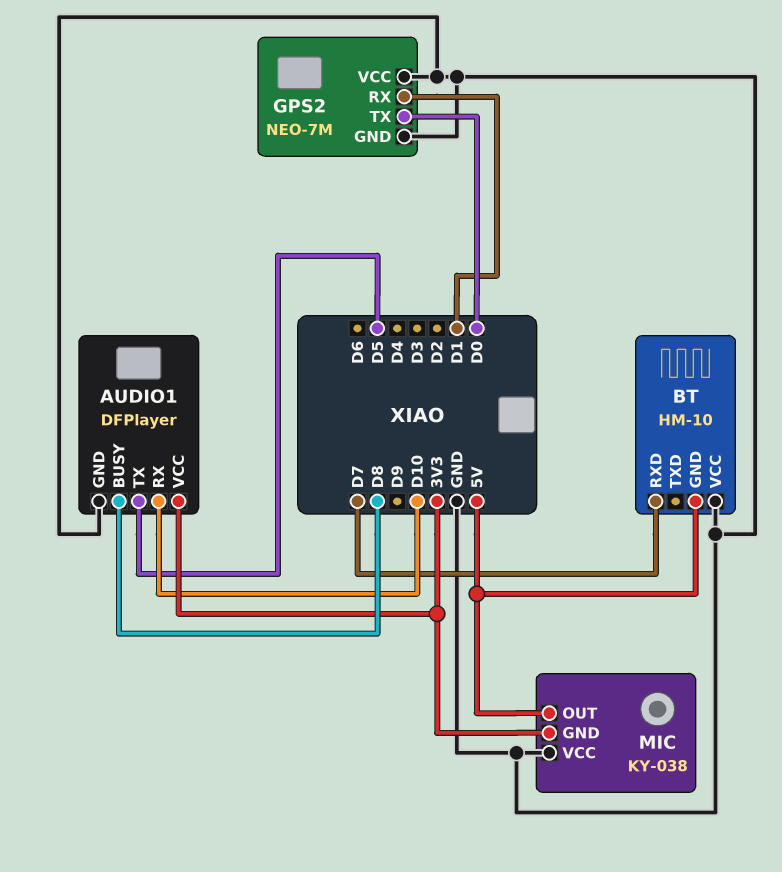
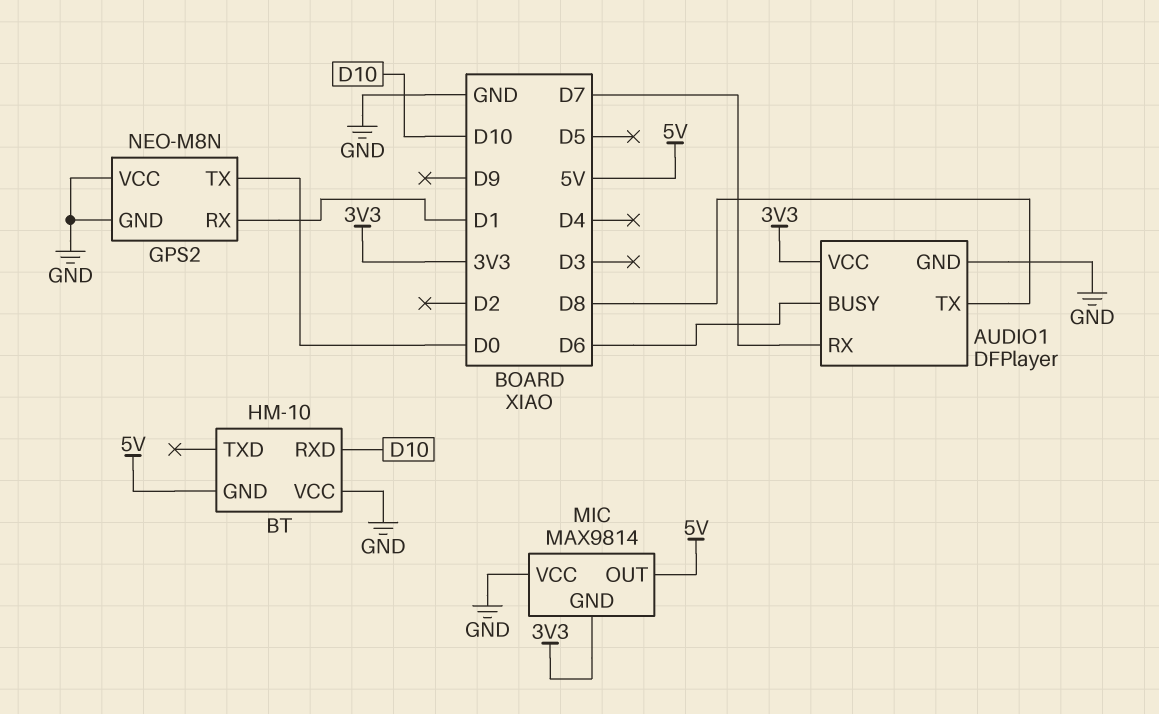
AUDIO1 pin BUSY: D8 -> D6
AUDIO1 pin RX: D10 -> D7
AUDIO1 pin TX: D5 -> D8
BT pin RXD: D7 -> D10
GPS2: NEO-7M -> NEO-M8N
MIC: KY-038 -> MAX9814

